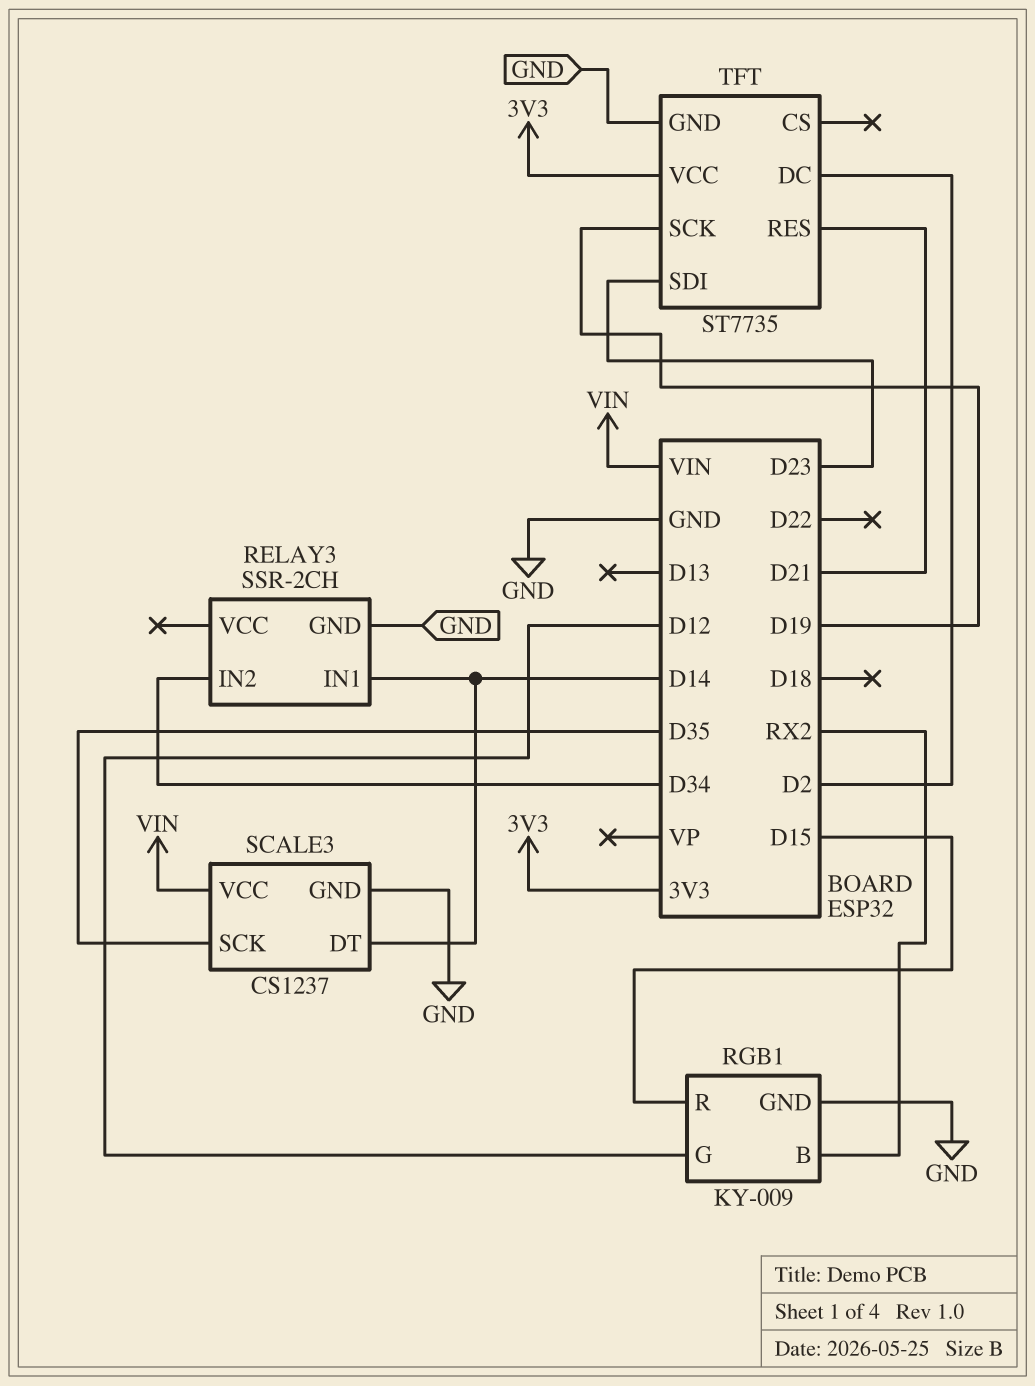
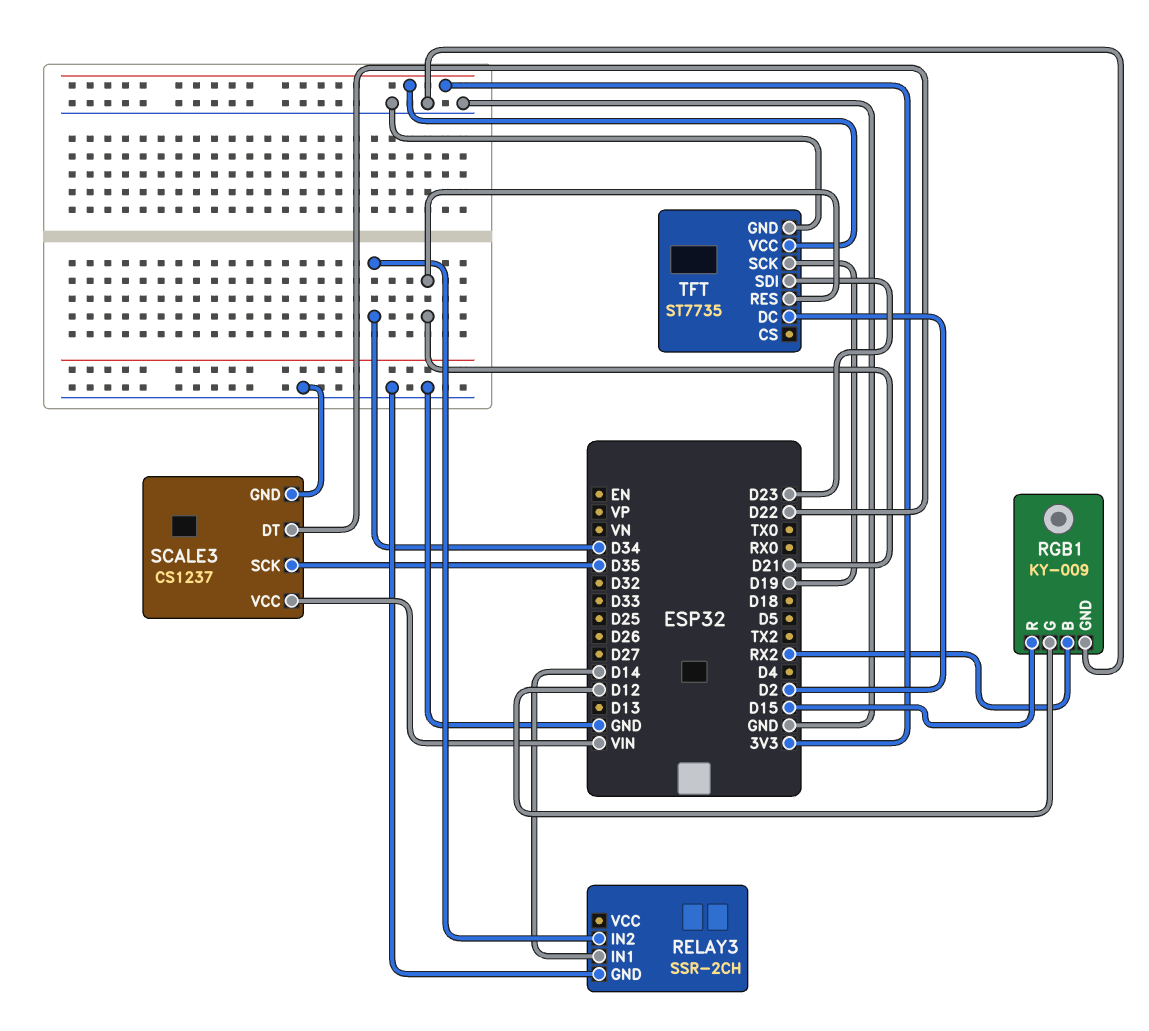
SCALE3 pin DT: D14 -> D22

